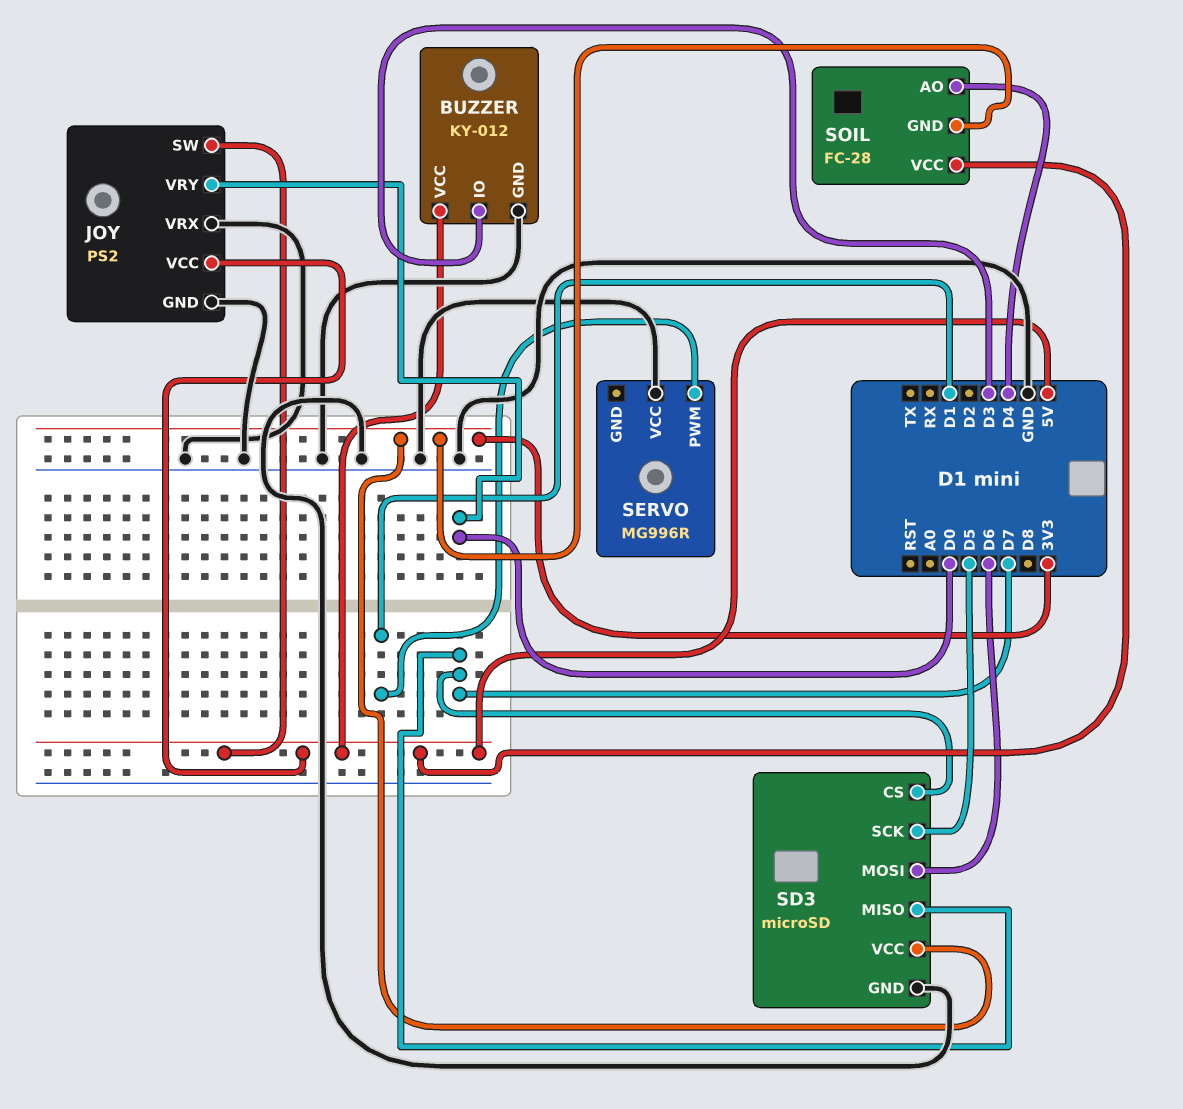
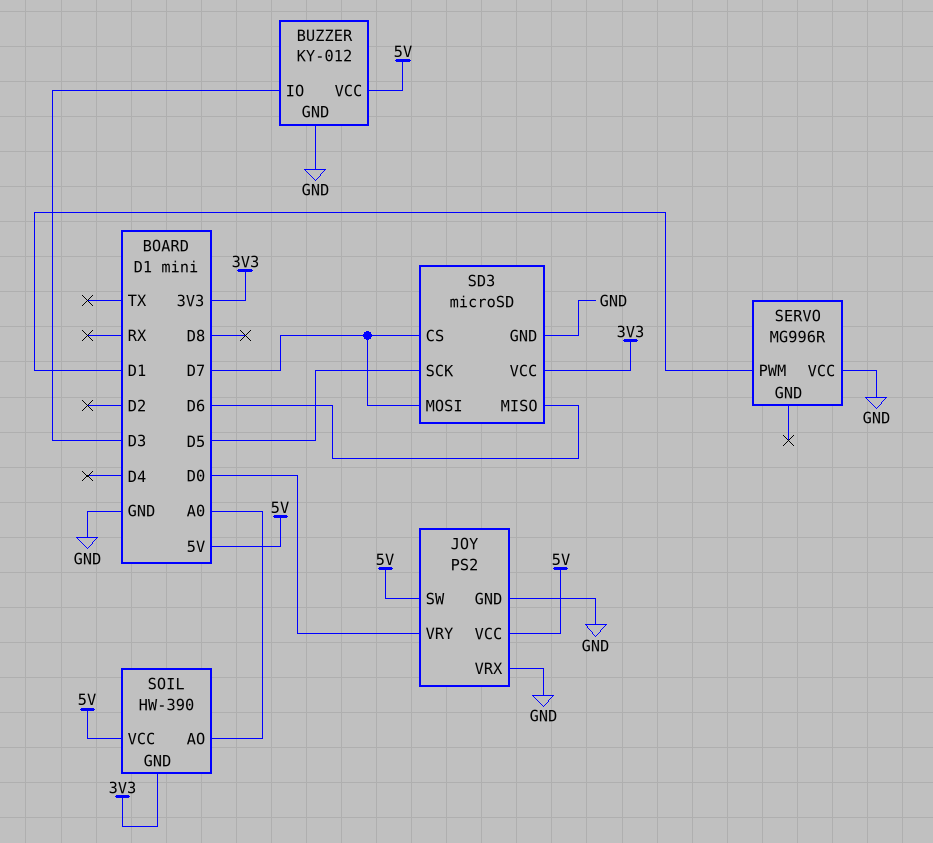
SD3 pin MISO: D7 -> D6
SD3 pin MOSI: D6 -> D7
SOIL: FC-28 -> HW-390
SOIL pin AO: D4 -> A0

